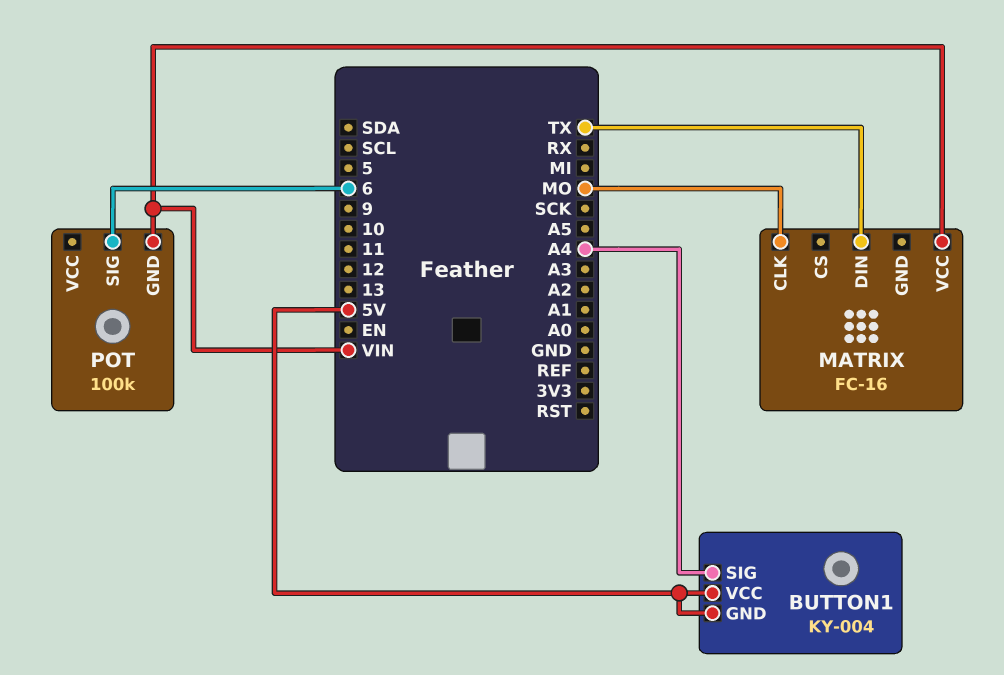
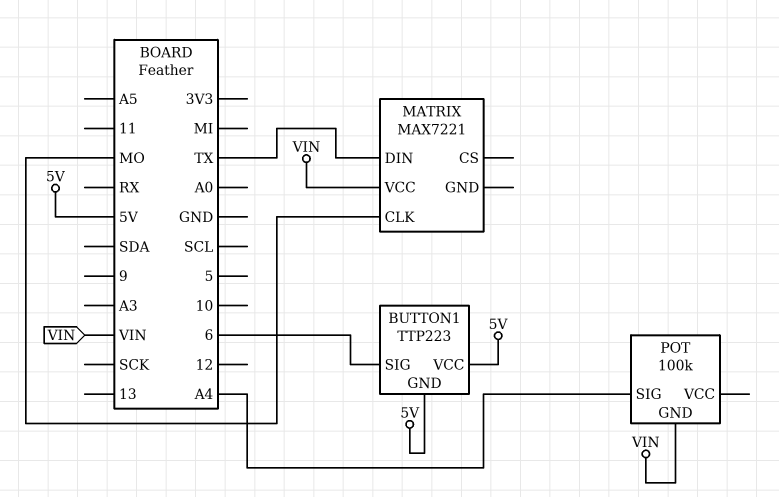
BUTTON1: KY-004 -> TTP223
BUTTON1 pin SIG: A4 -> 6
MATRIX: FC-16 -> MAX7221
POT pin SIG: 6 -> A4

